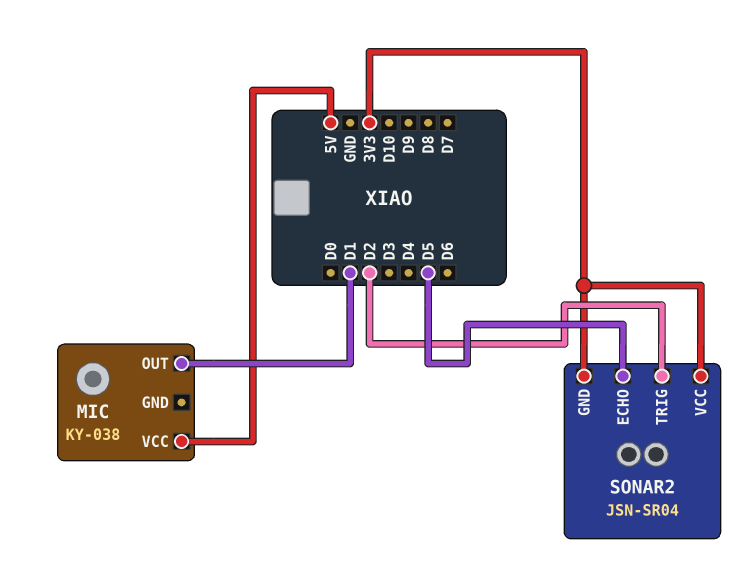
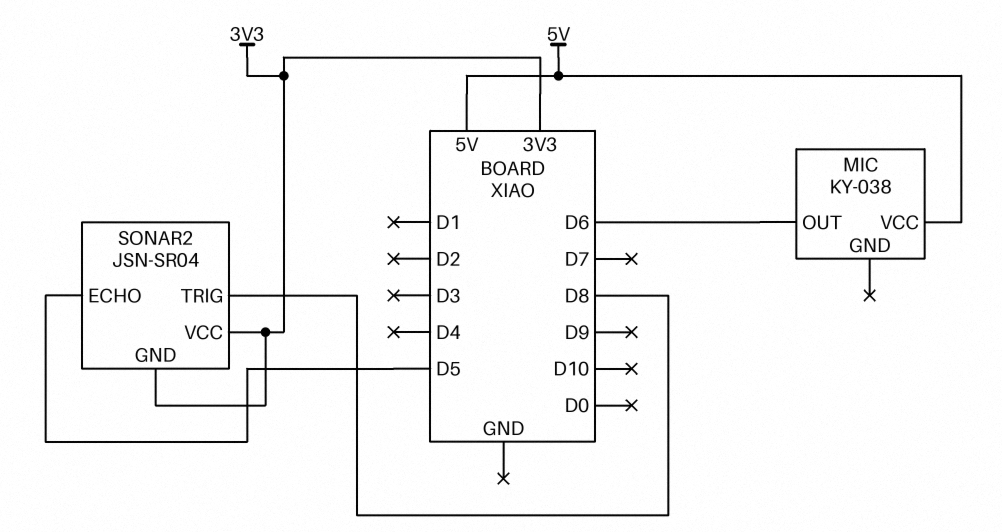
MIC pin OUT: D1 -> D6
SONAR2 pin TRIG: D2 -> D8

